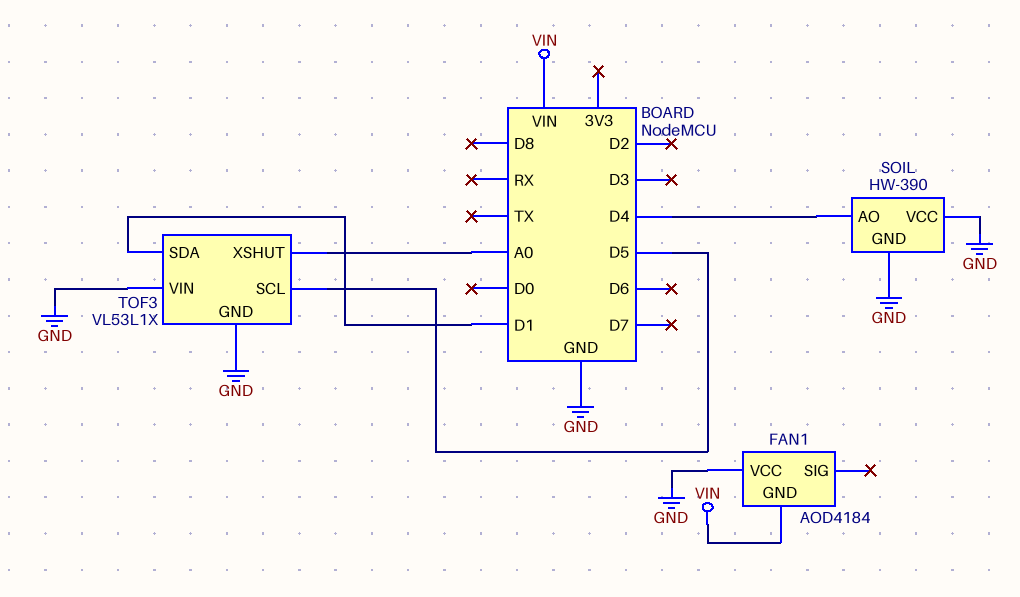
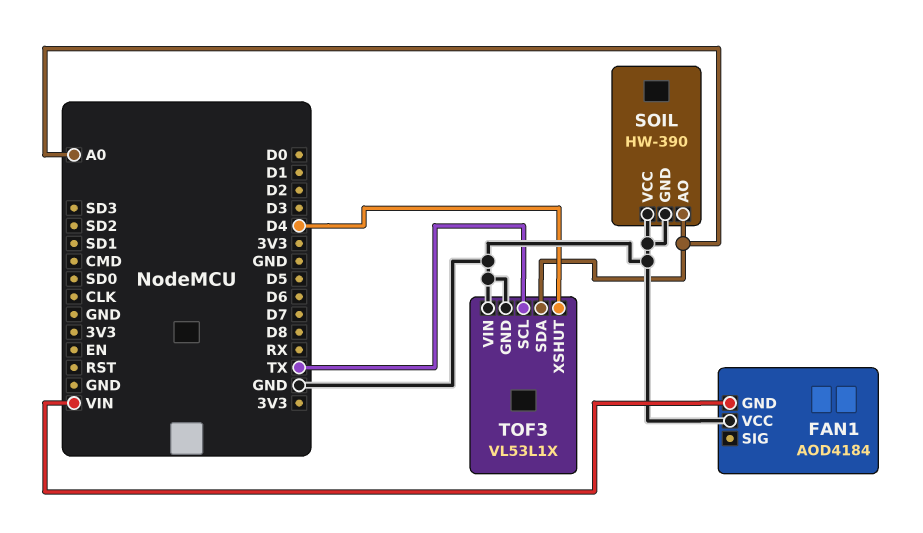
SOIL pin AO: D4 -> A0
TOF3 pin SCL: D5 -> TX
TOF3 pin SDA: D1 -> A0
TOF3 pin XSHUT: A0 -> D4

